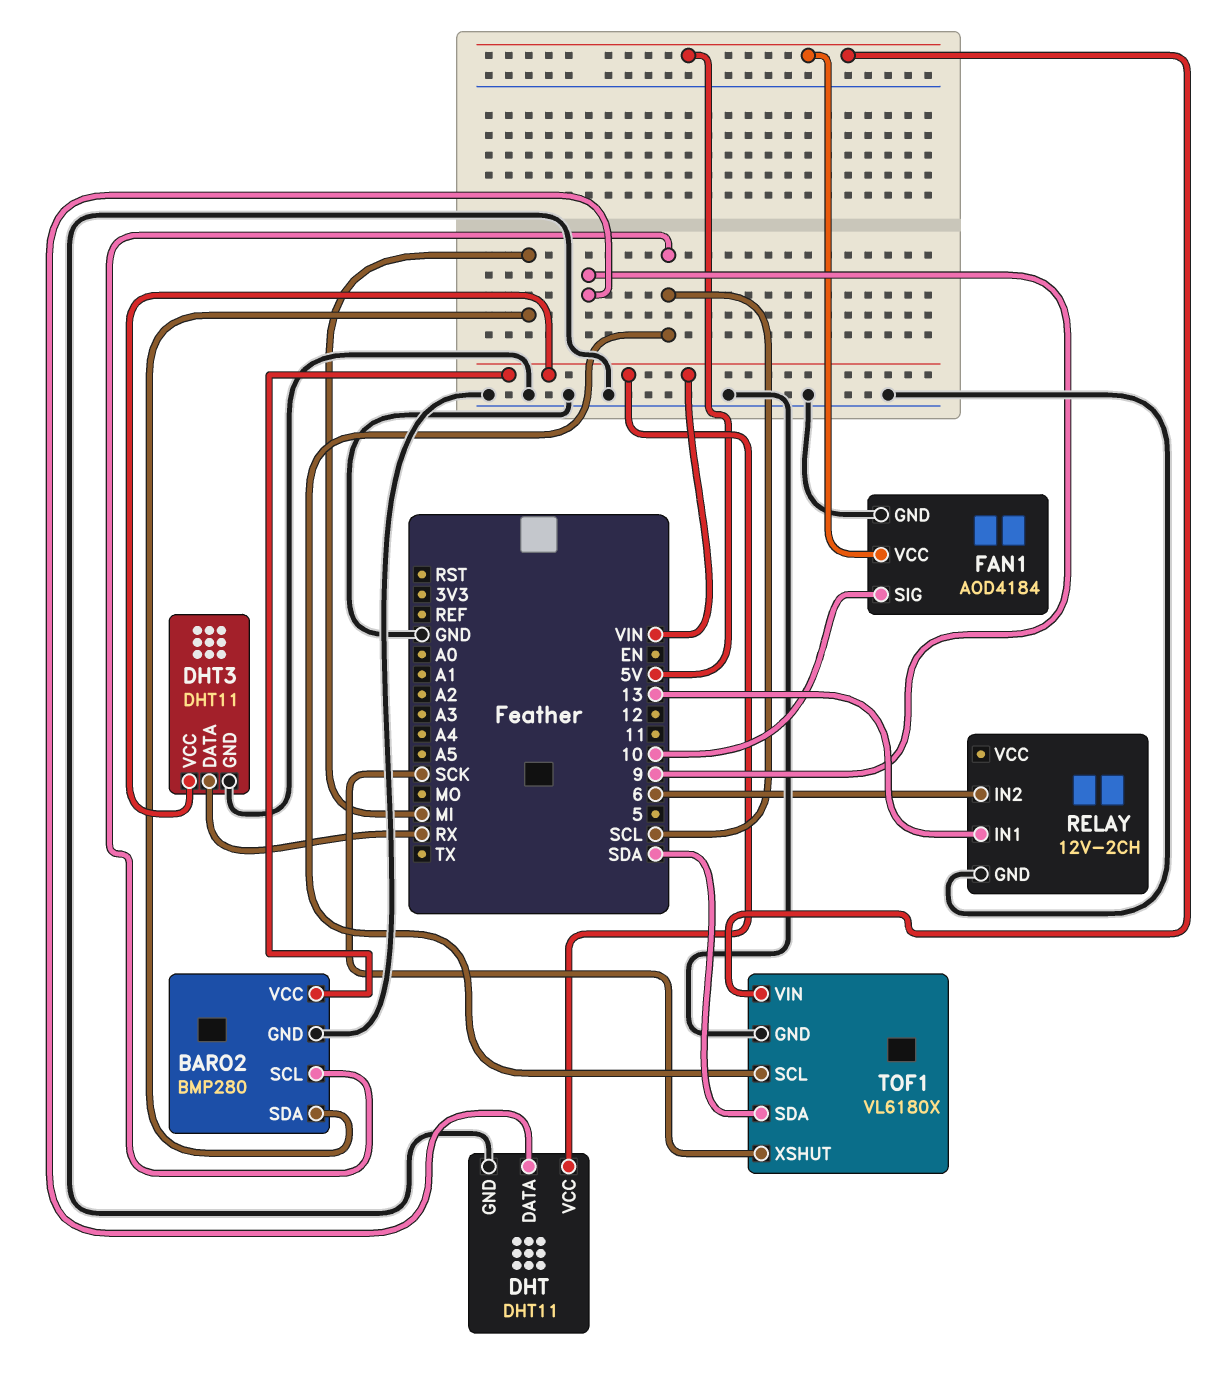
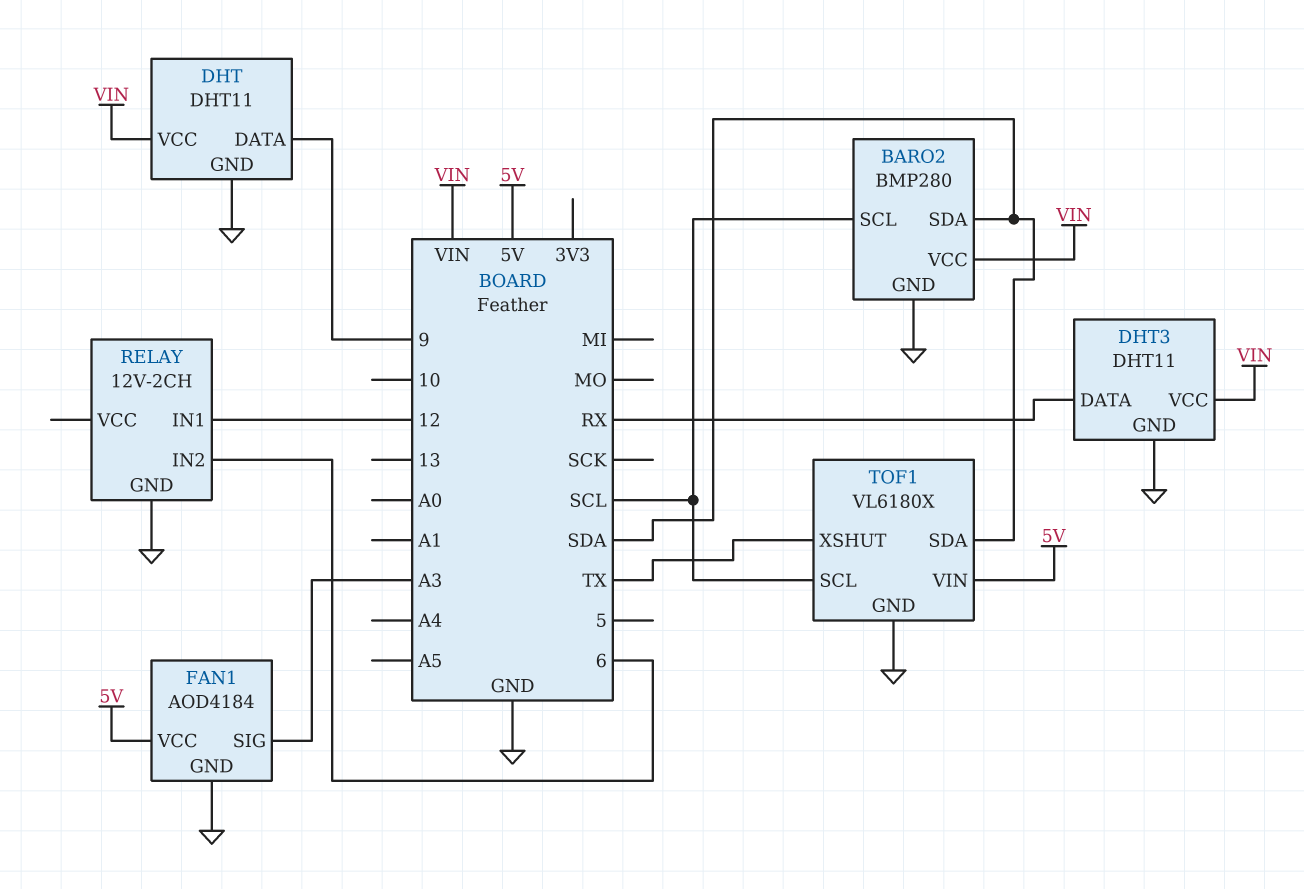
BARO2 pin SDA: MI -> SDA
FAN1 pin SIG: 10 -> A3
RELAY pin IN1: 13 -> 12
TOF1 pin XSHUT: SCK -> TX

